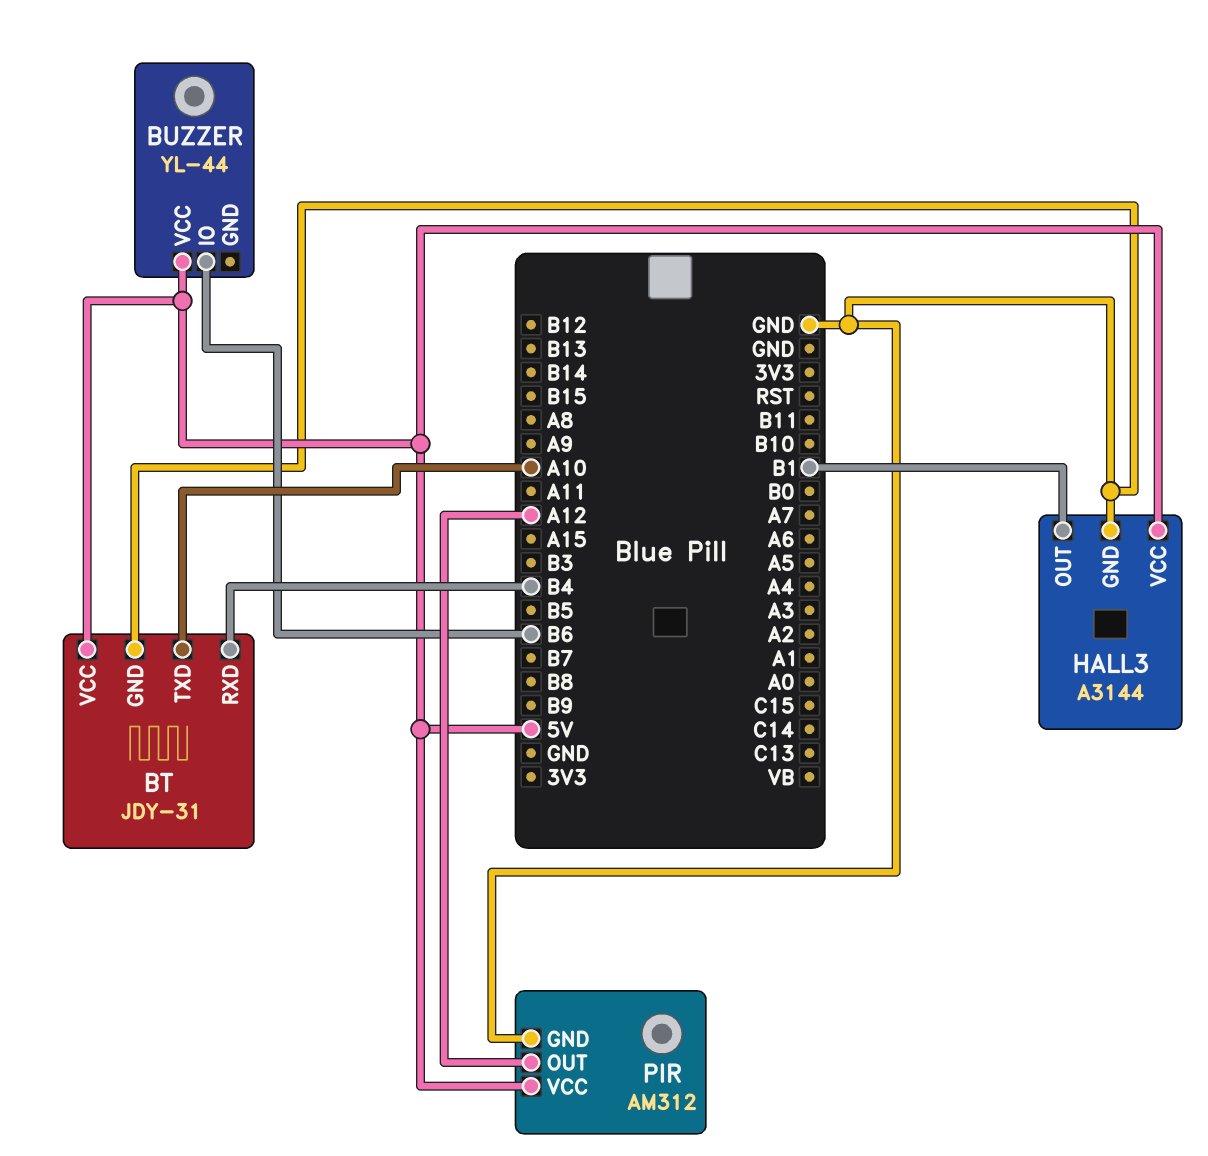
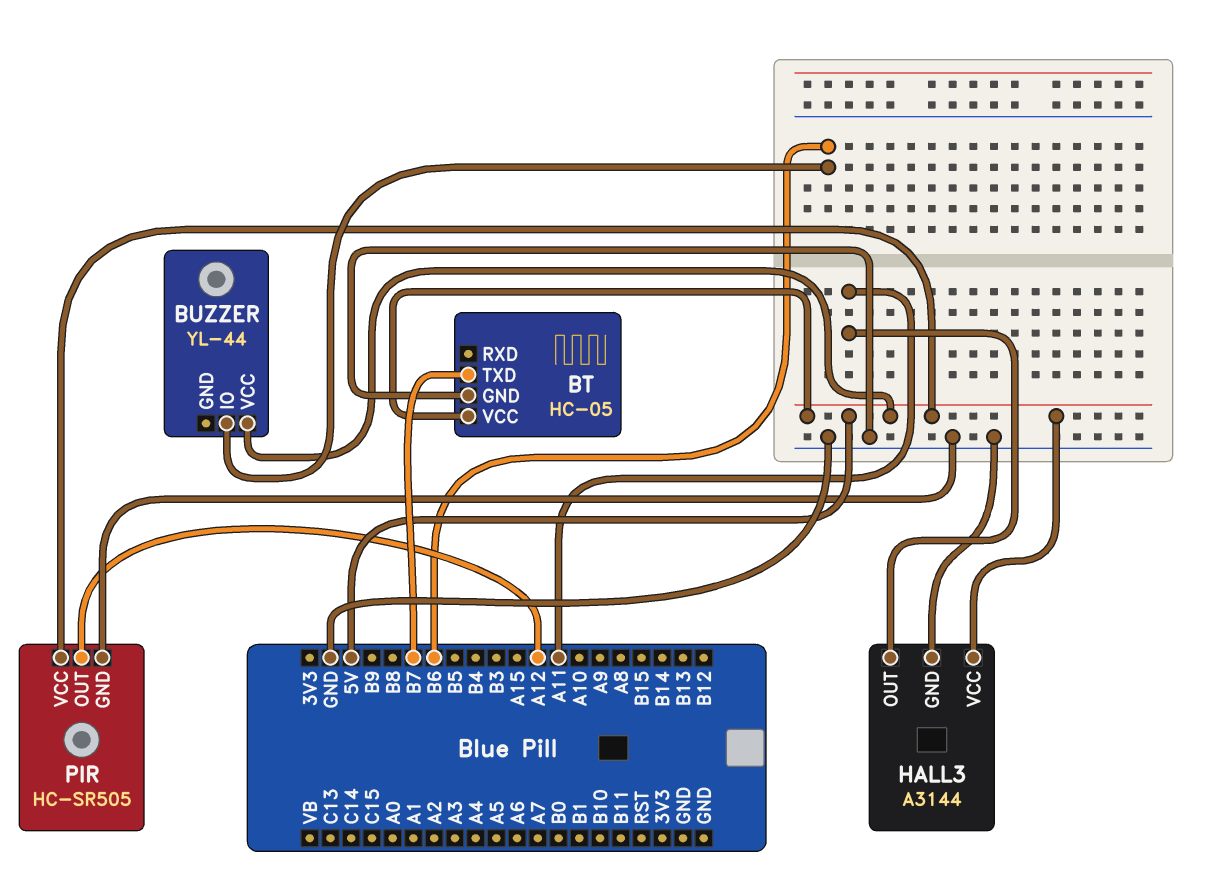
BT: JDY-31 -> HC-05
BT pin RXD: B4 -> none
BT pin TXD: A10 -> B7
HALL3 pin OUT: B1 -> A11
PIR: AM312 -> HC-SR505

